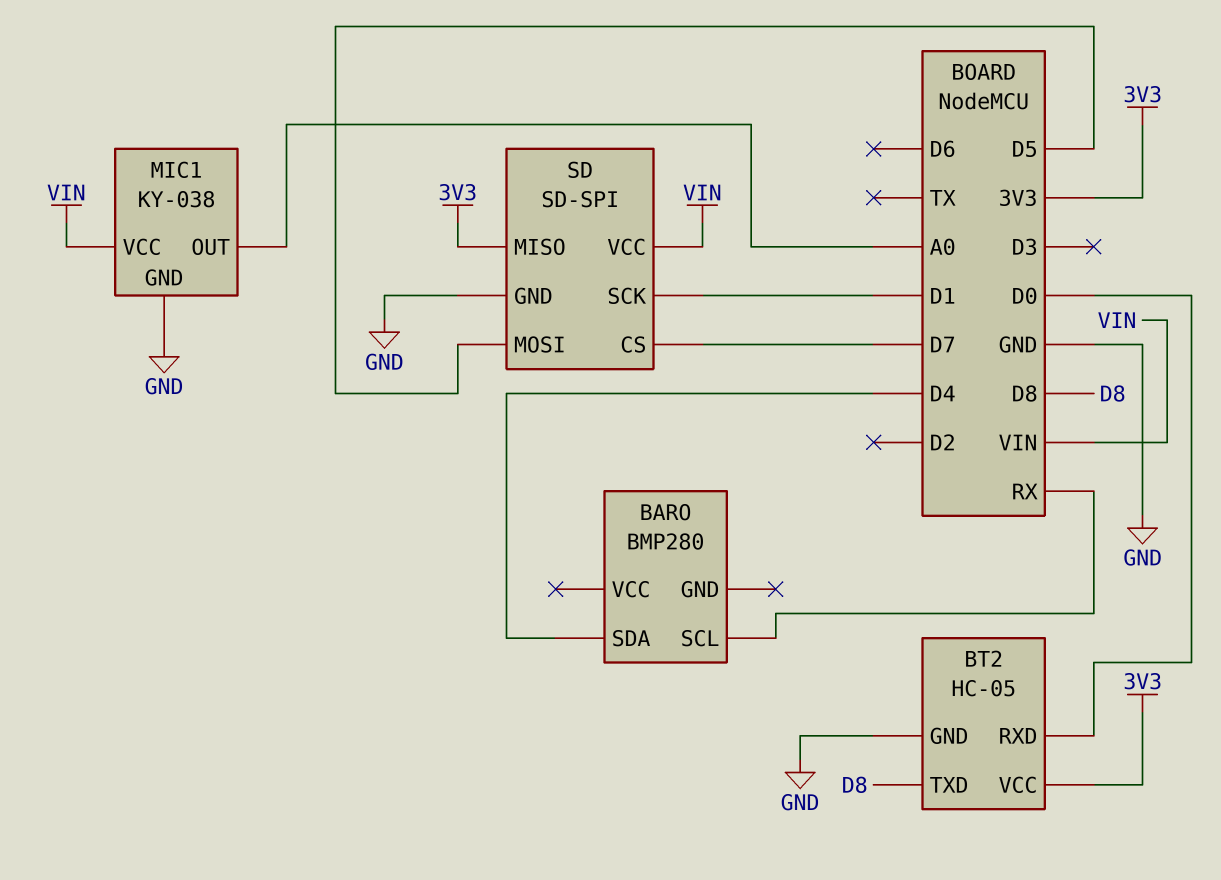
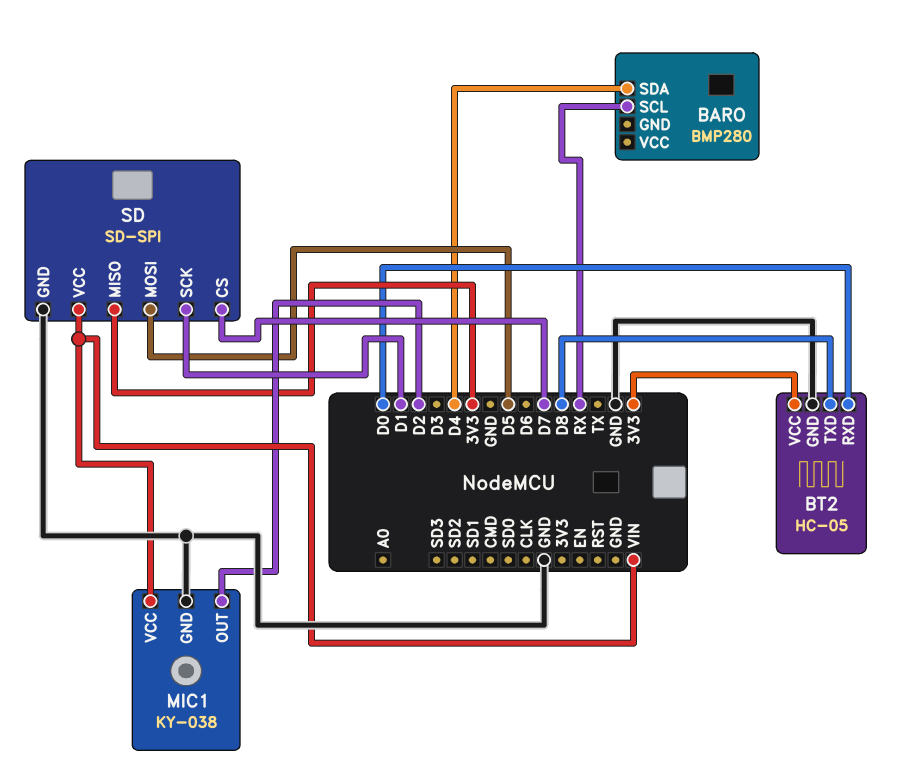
MIC1 pin OUT: A0 -> D2

